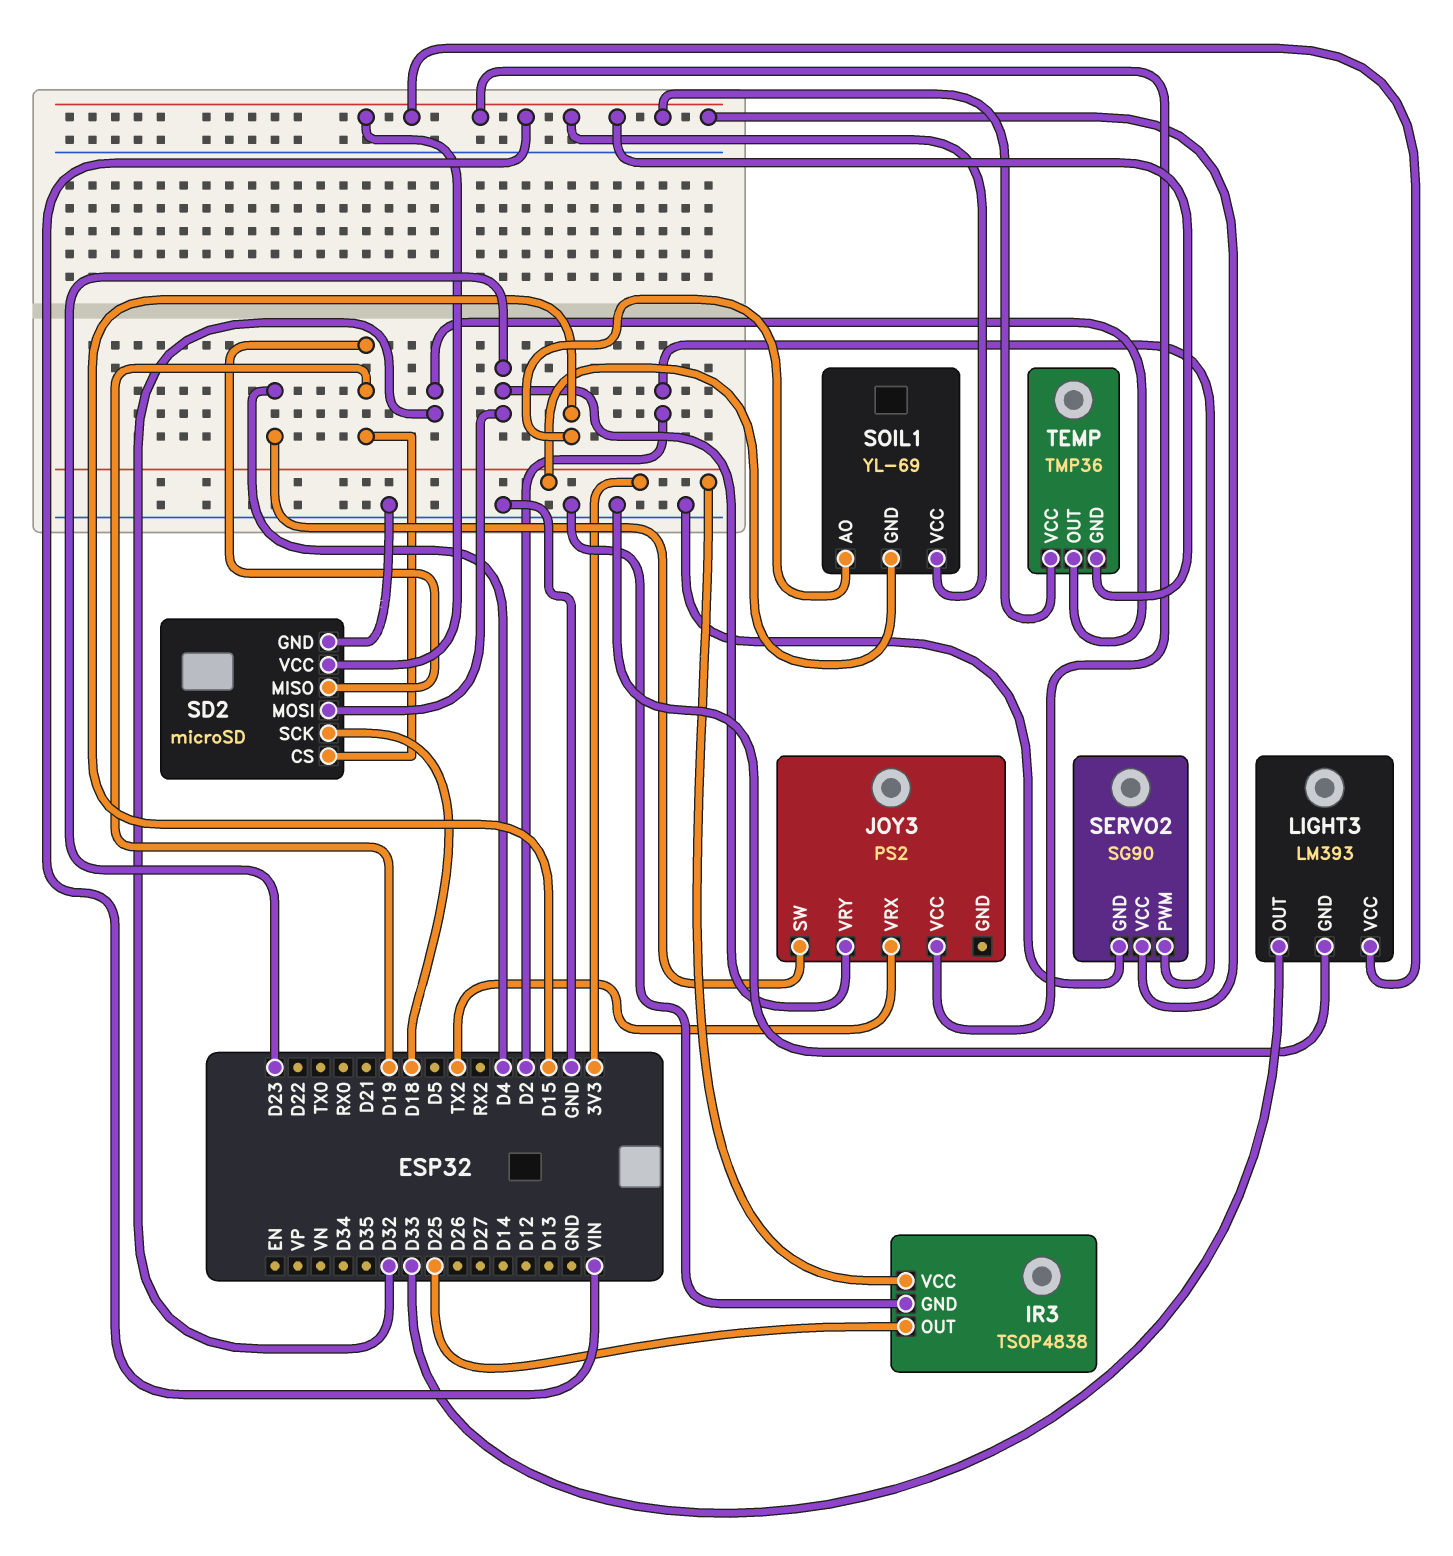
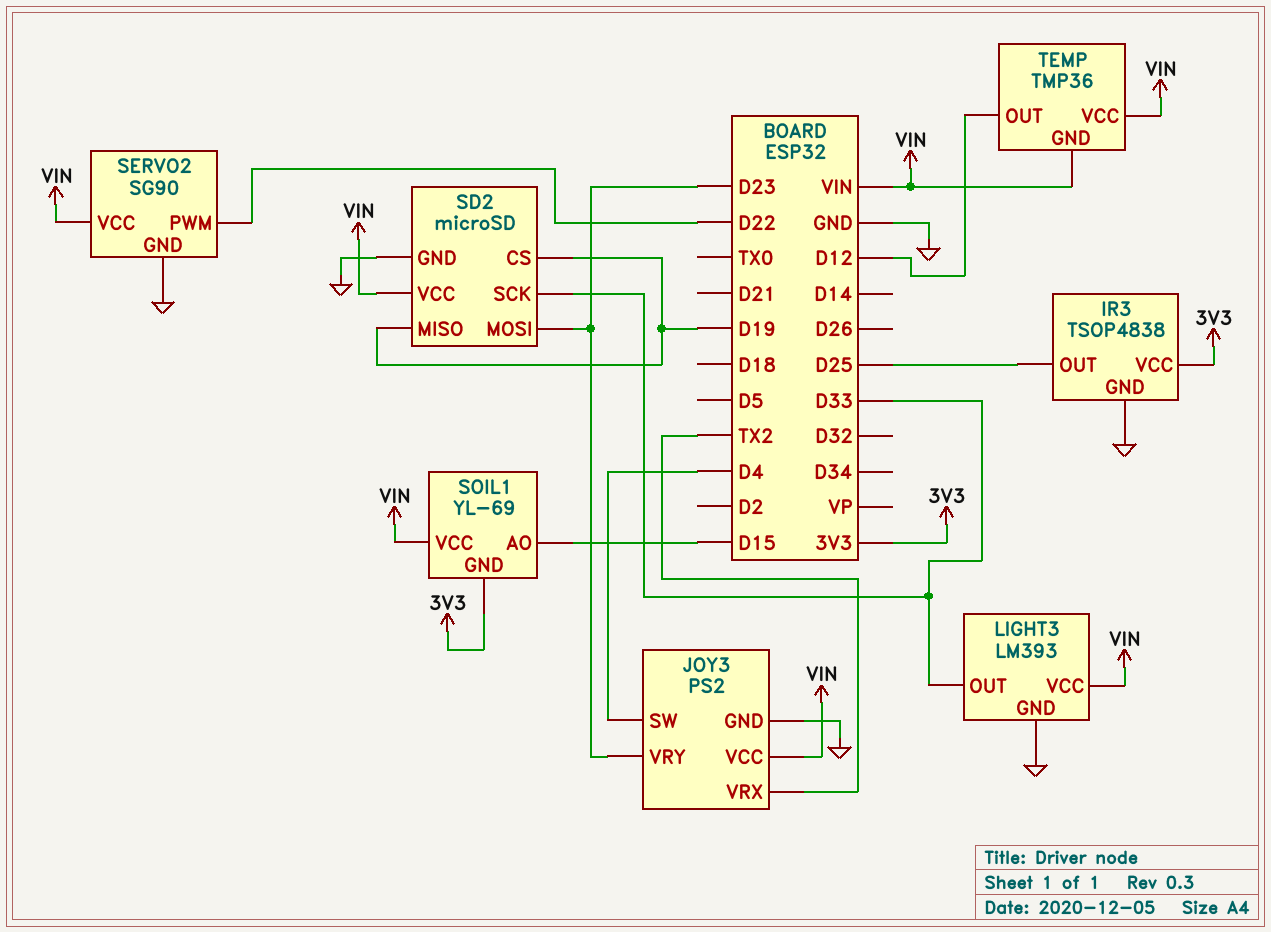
JOY3 pin GND: none -> GND
SD2 pin SCK: D18 -> D33
SERVO2 pin PWM: D2 -> D22
TEMP pin OUT: D32 -> D12

